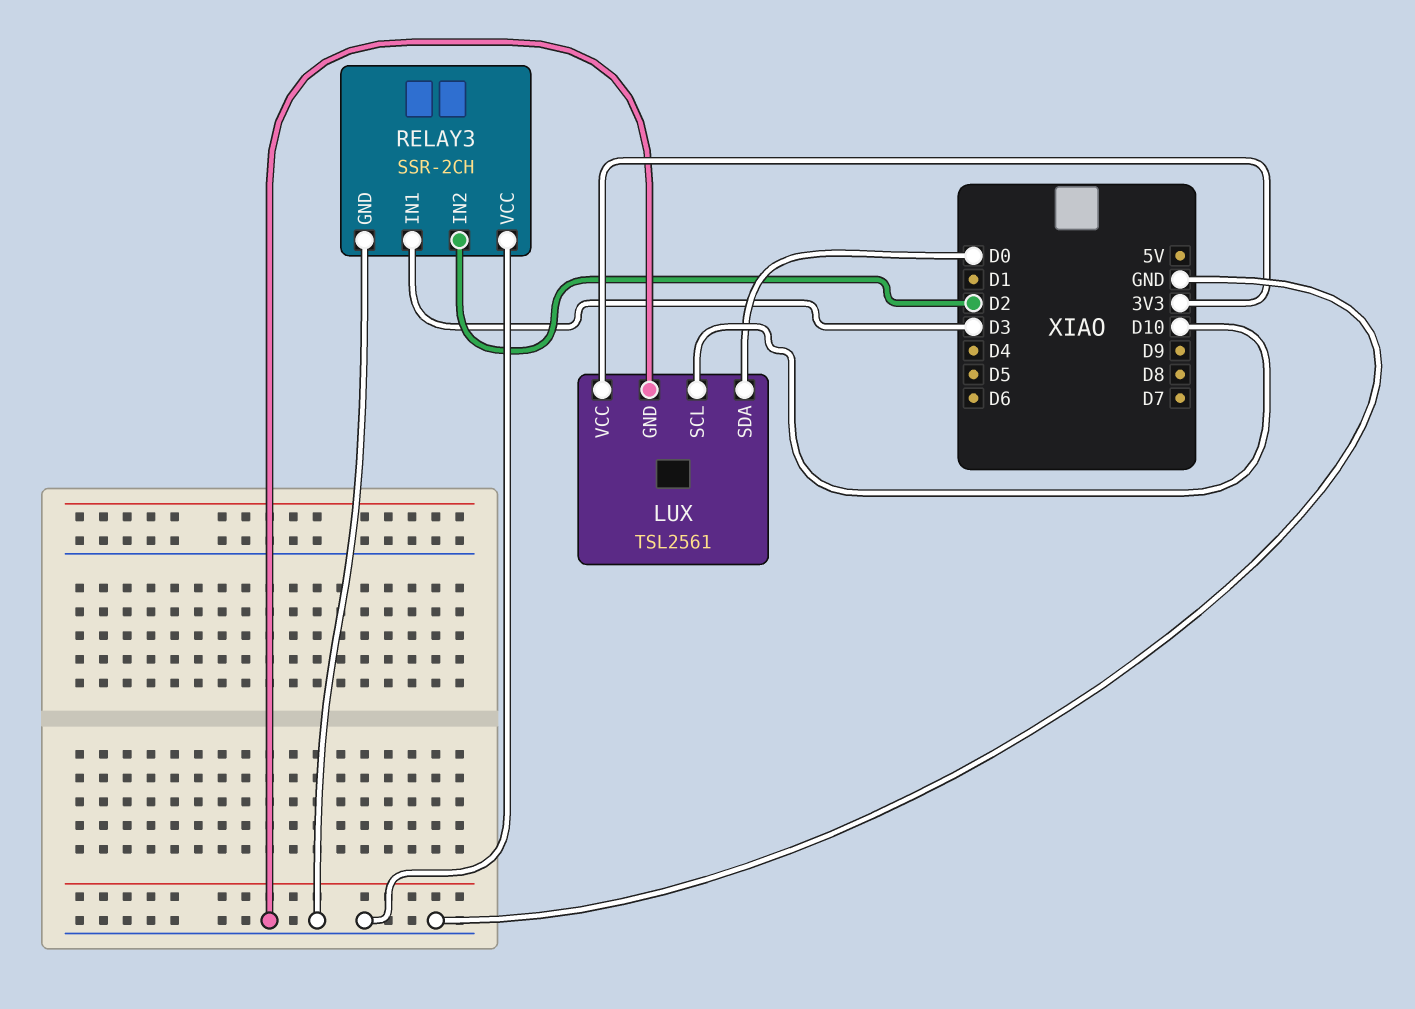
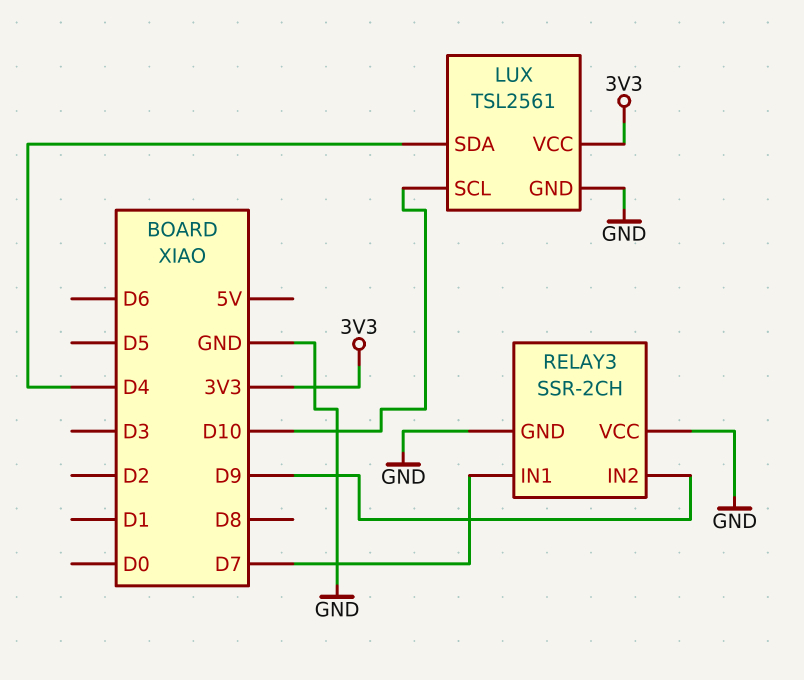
LUX pin SDA: D0 -> D4
RELAY3 pin IN1: D3 -> D7
RELAY3 pin IN2: D2 -> D9

